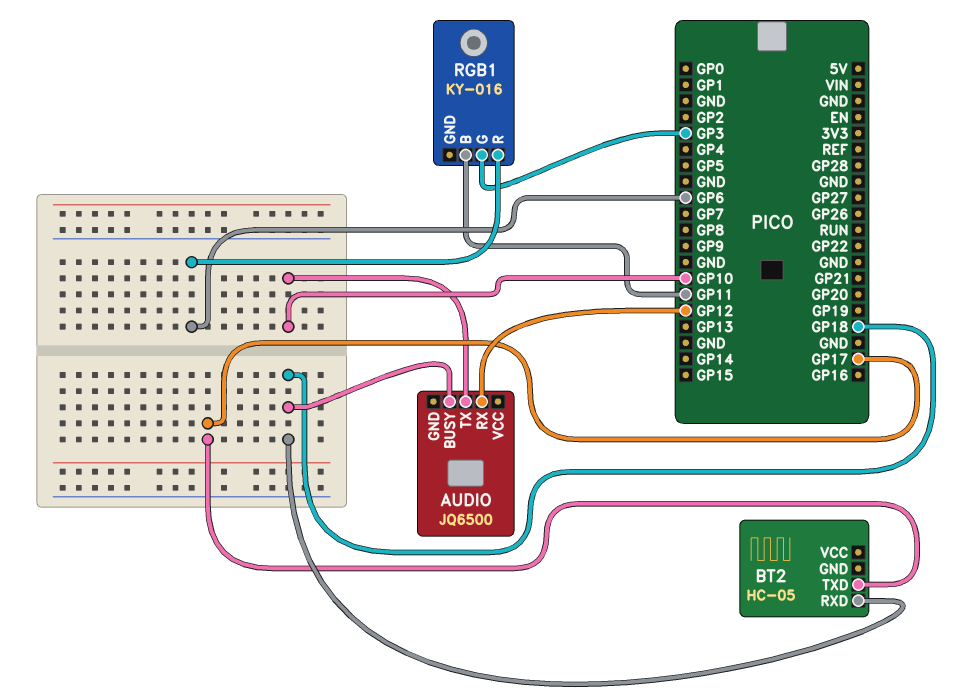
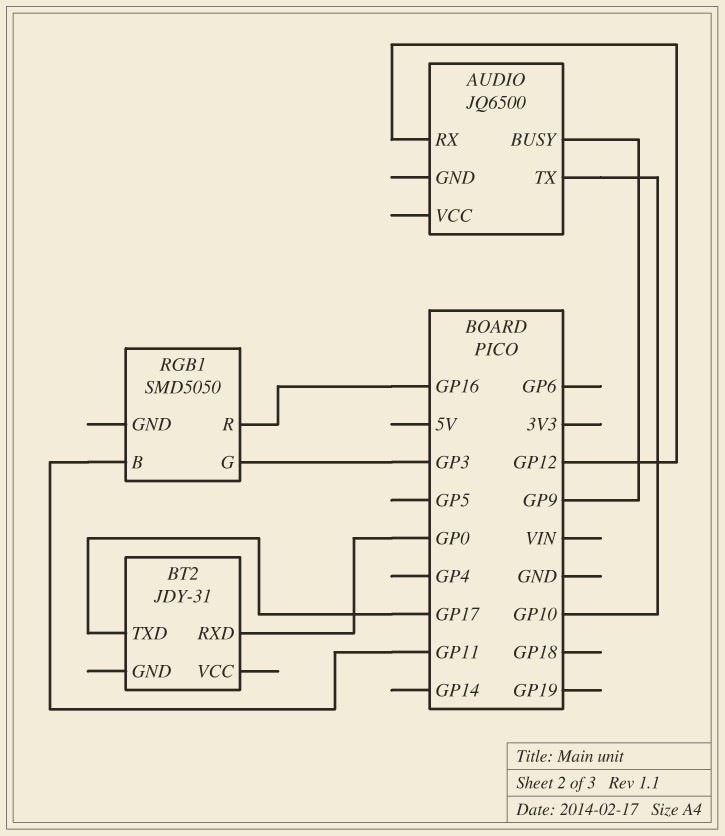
AUDIO pin BUSY: GP18 -> GP9
BT2: HC-05 -> JDY-31
BT2 pin RXD: GP18 -> GP0
RGB1: KY-016 -> SMD5050
RGB1 pin R: GP6 -> GP16

